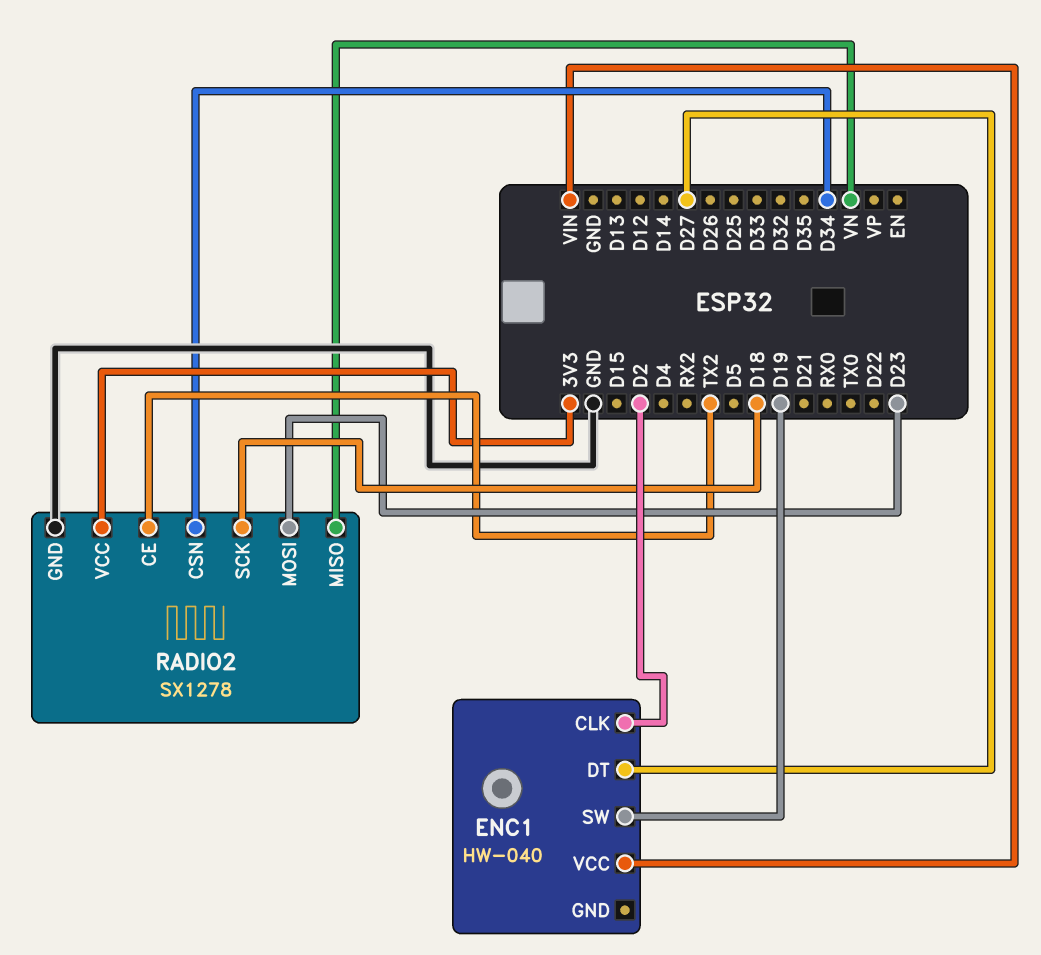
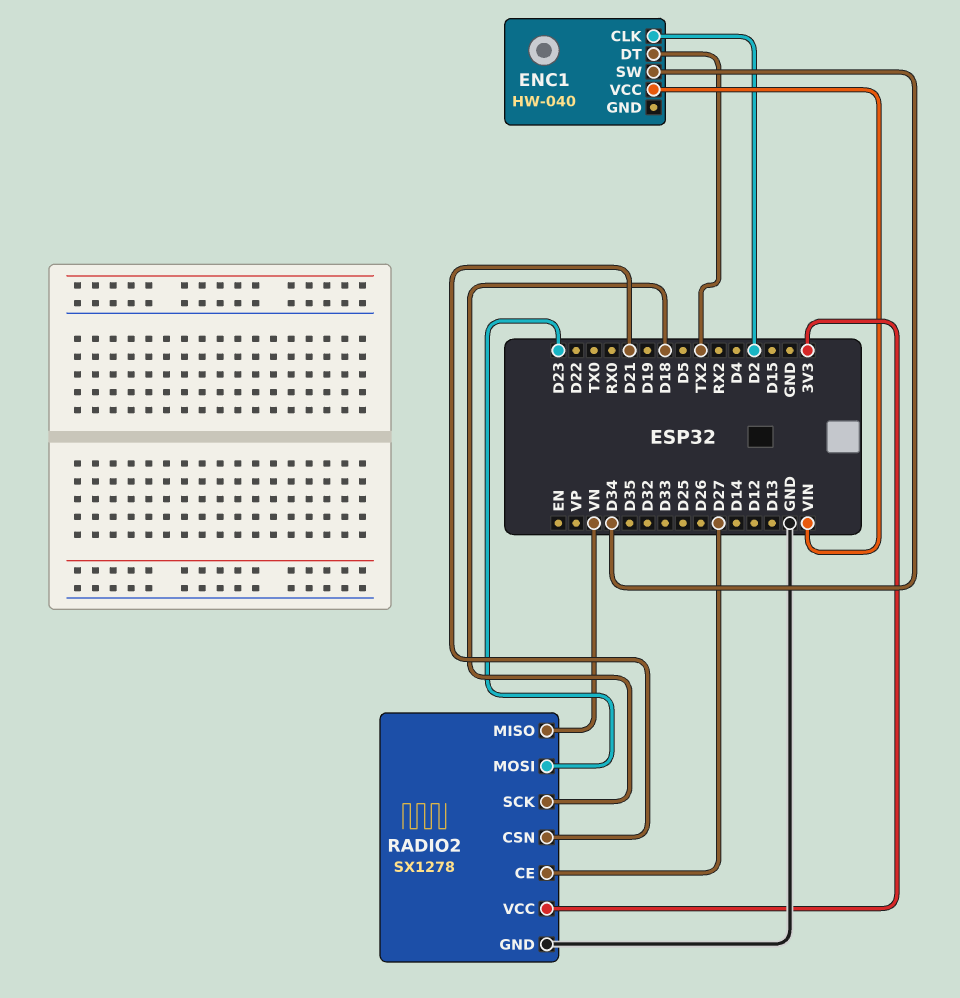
ENC1 pin DT: D27 -> TX2
ENC1 pin SW: D19 -> D34
RADIO2 pin CE: TX2 -> D27
RADIO2 pin CSN: D34 -> D21

